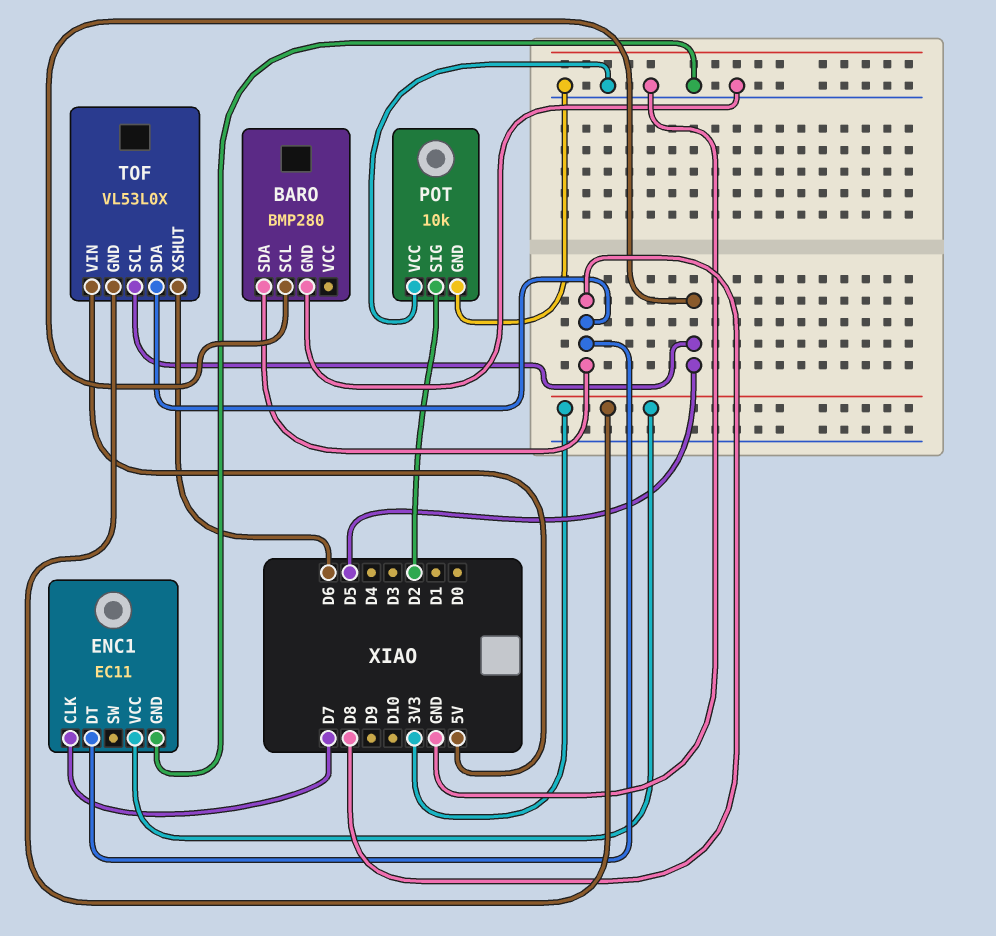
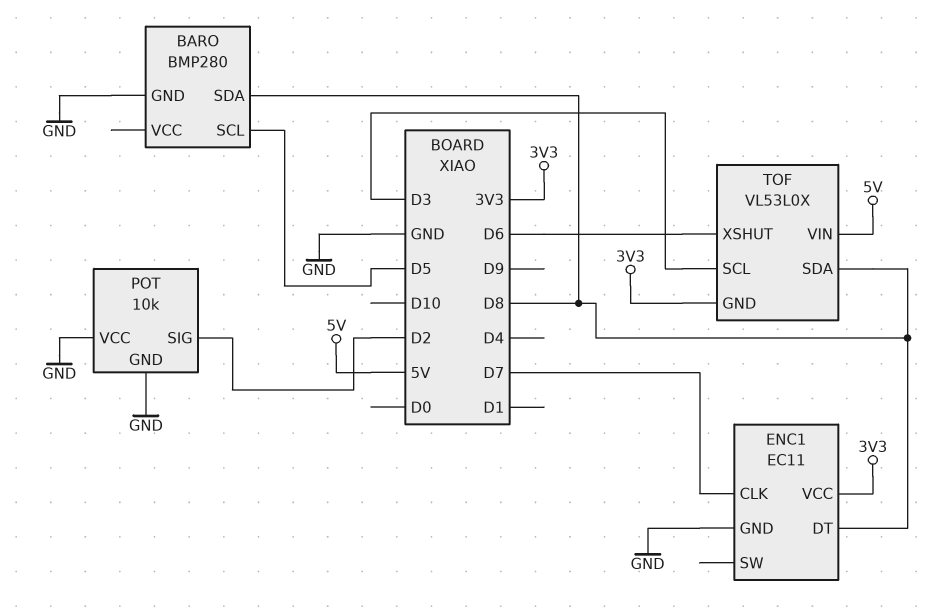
TOF pin SCL: D5 -> D3

